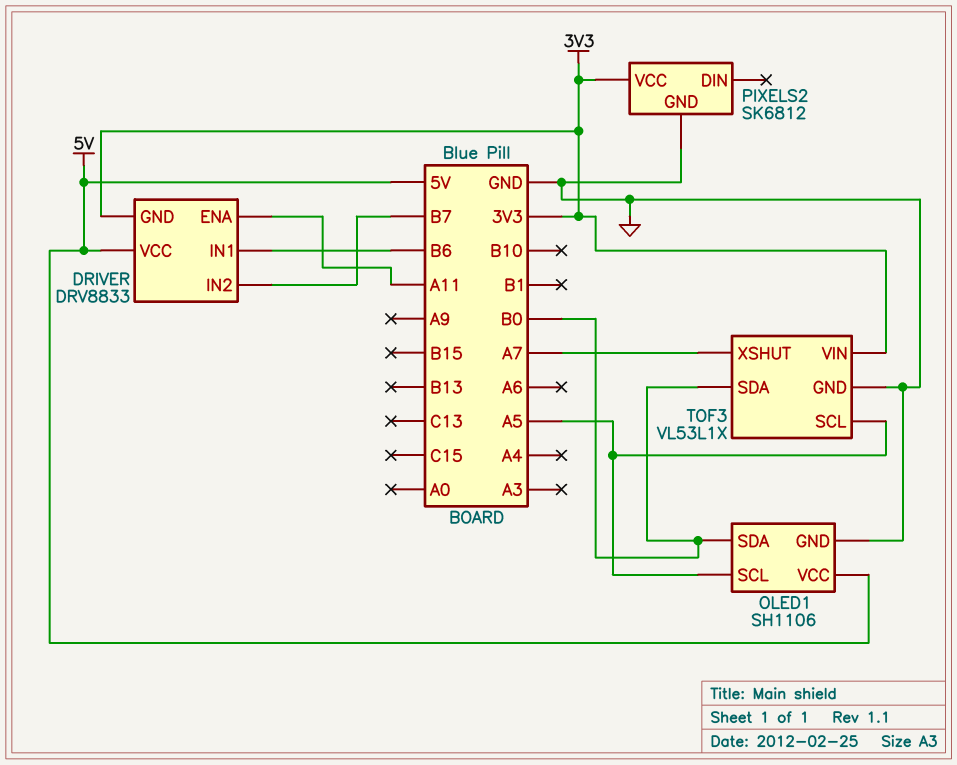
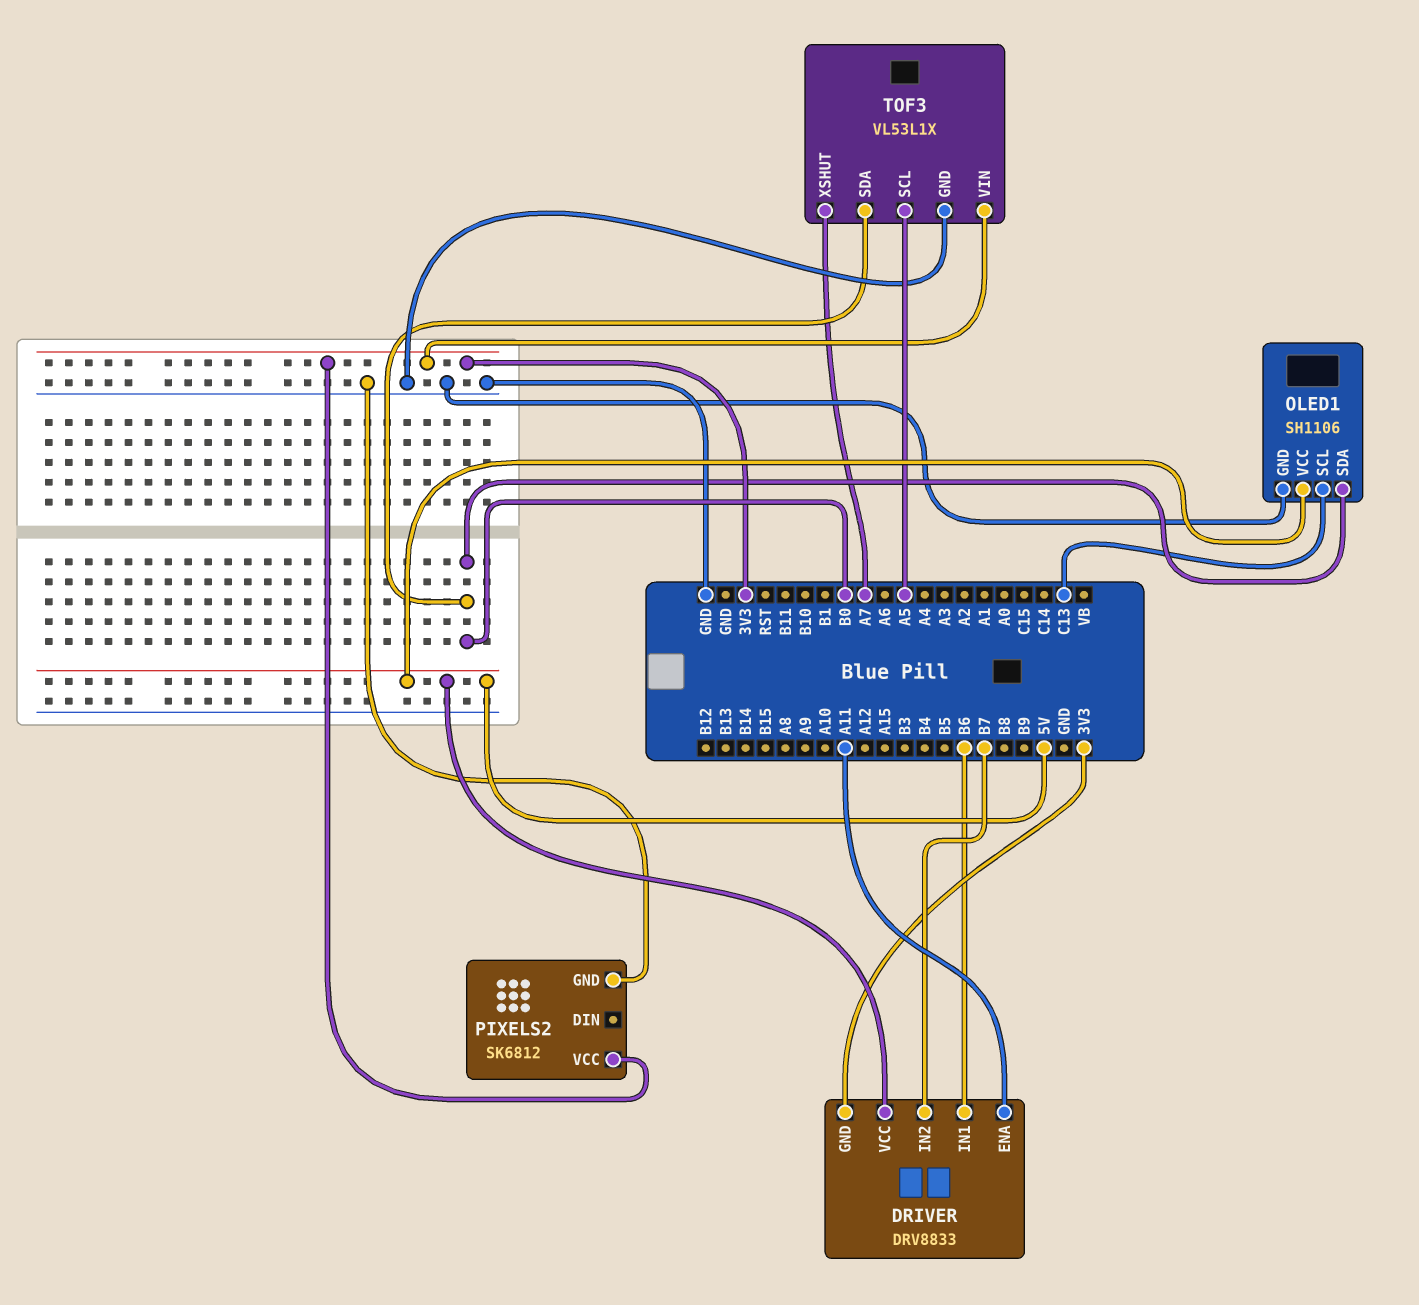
OLED1 pin SCL: A5 -> C13

